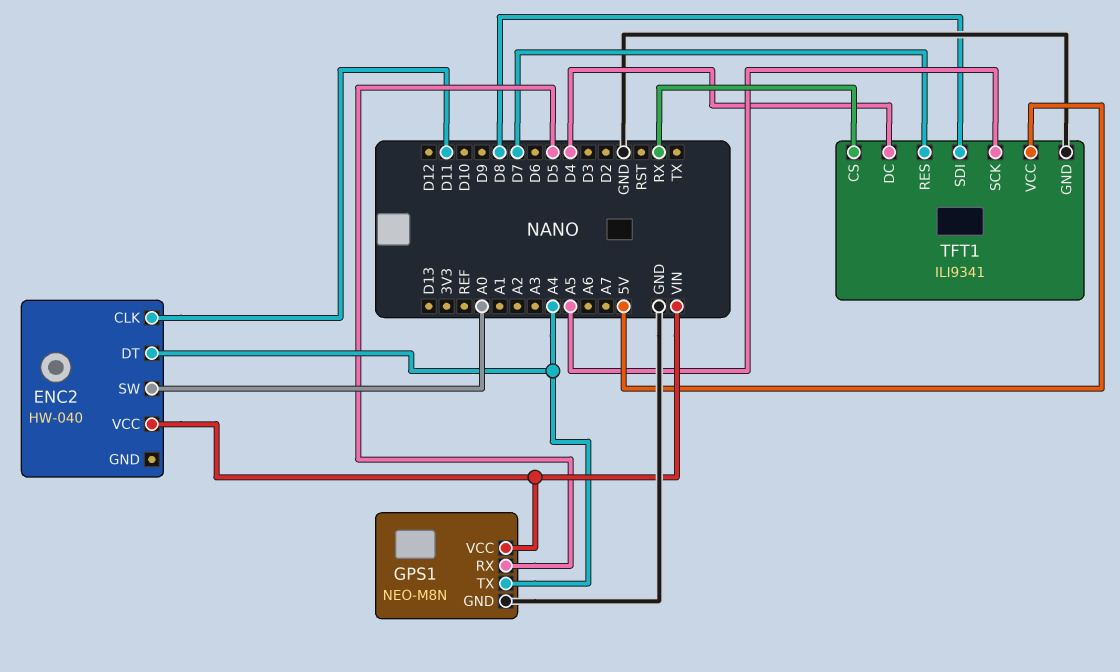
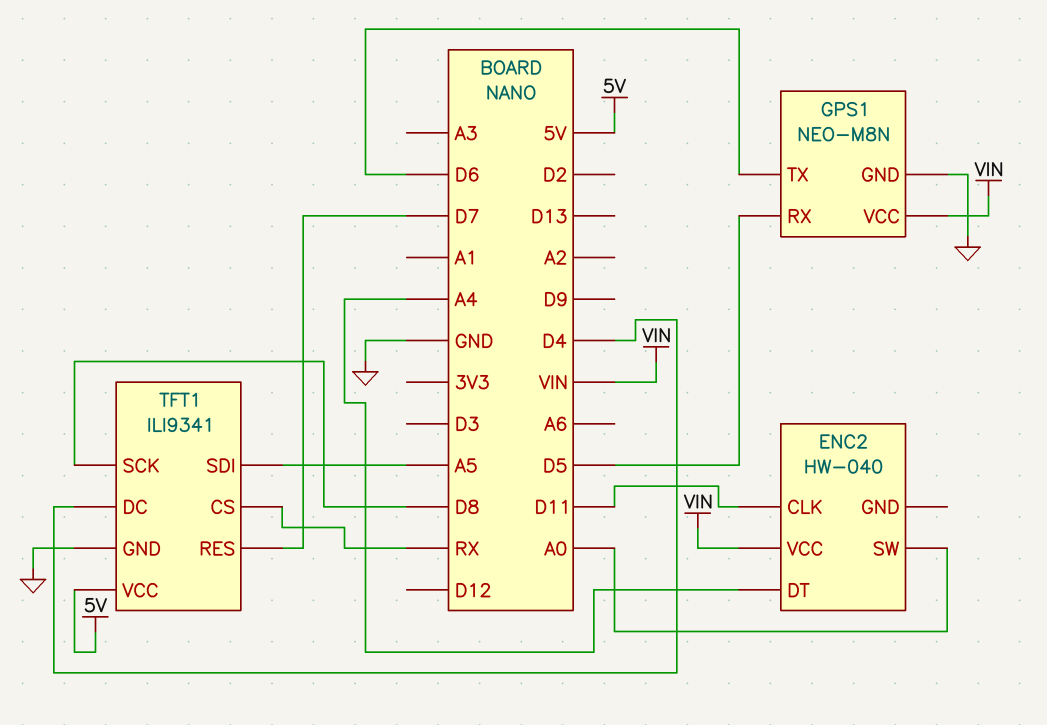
GPS1 pin TX: A4 -> D6
TFT1 pin SCK: A5 -> D8
TFT1 pin SDI: D8 -> A5

